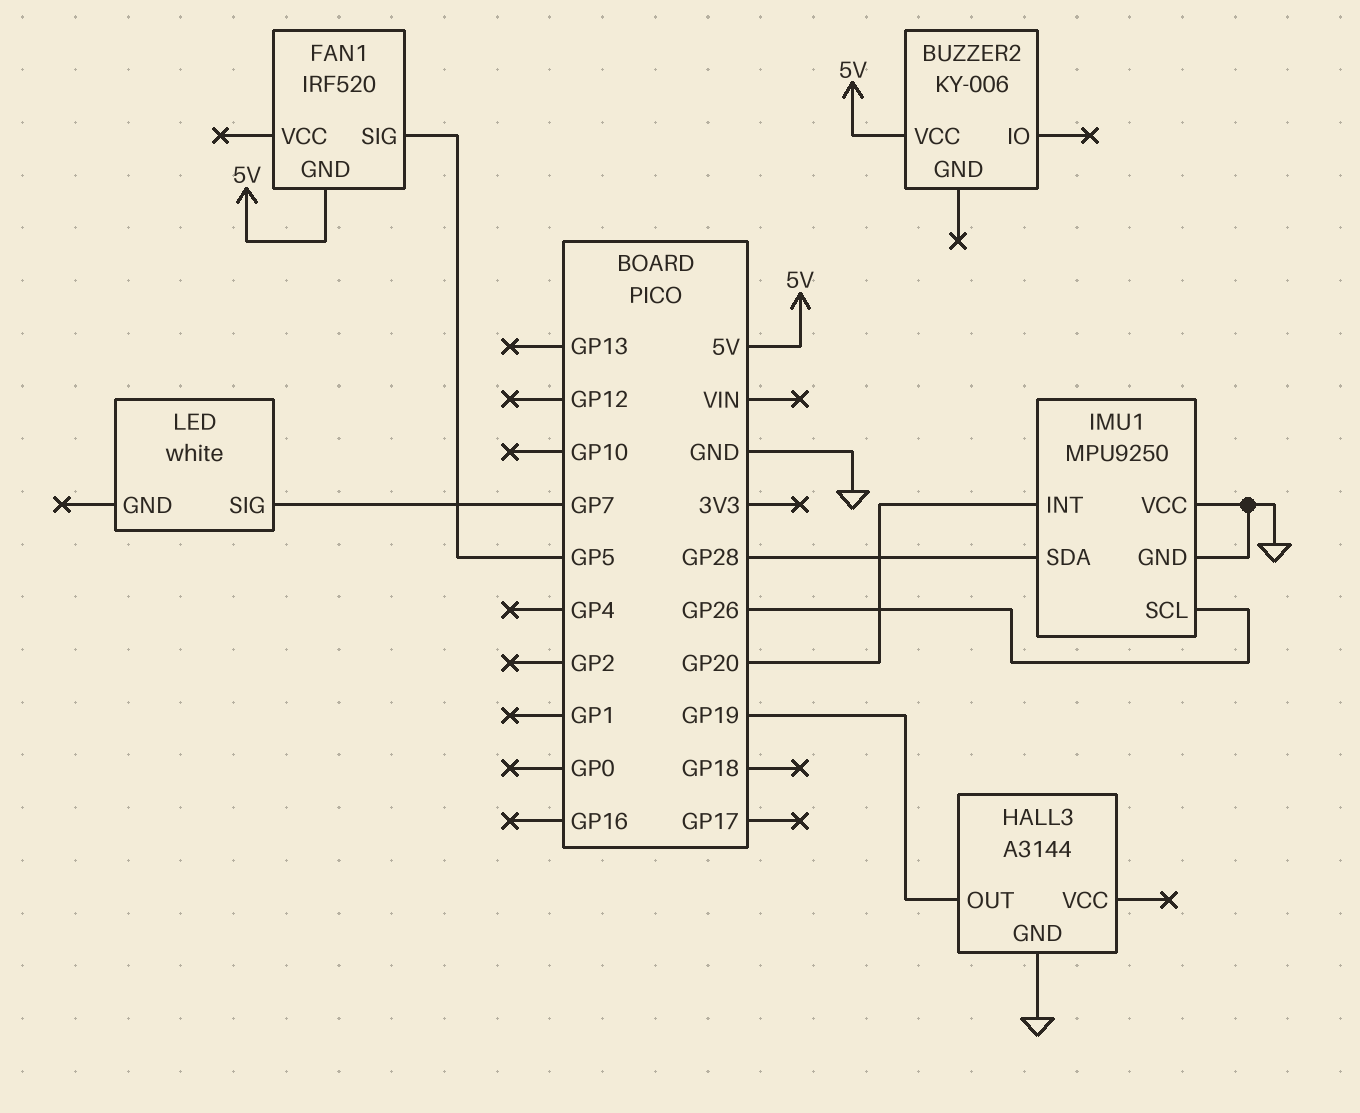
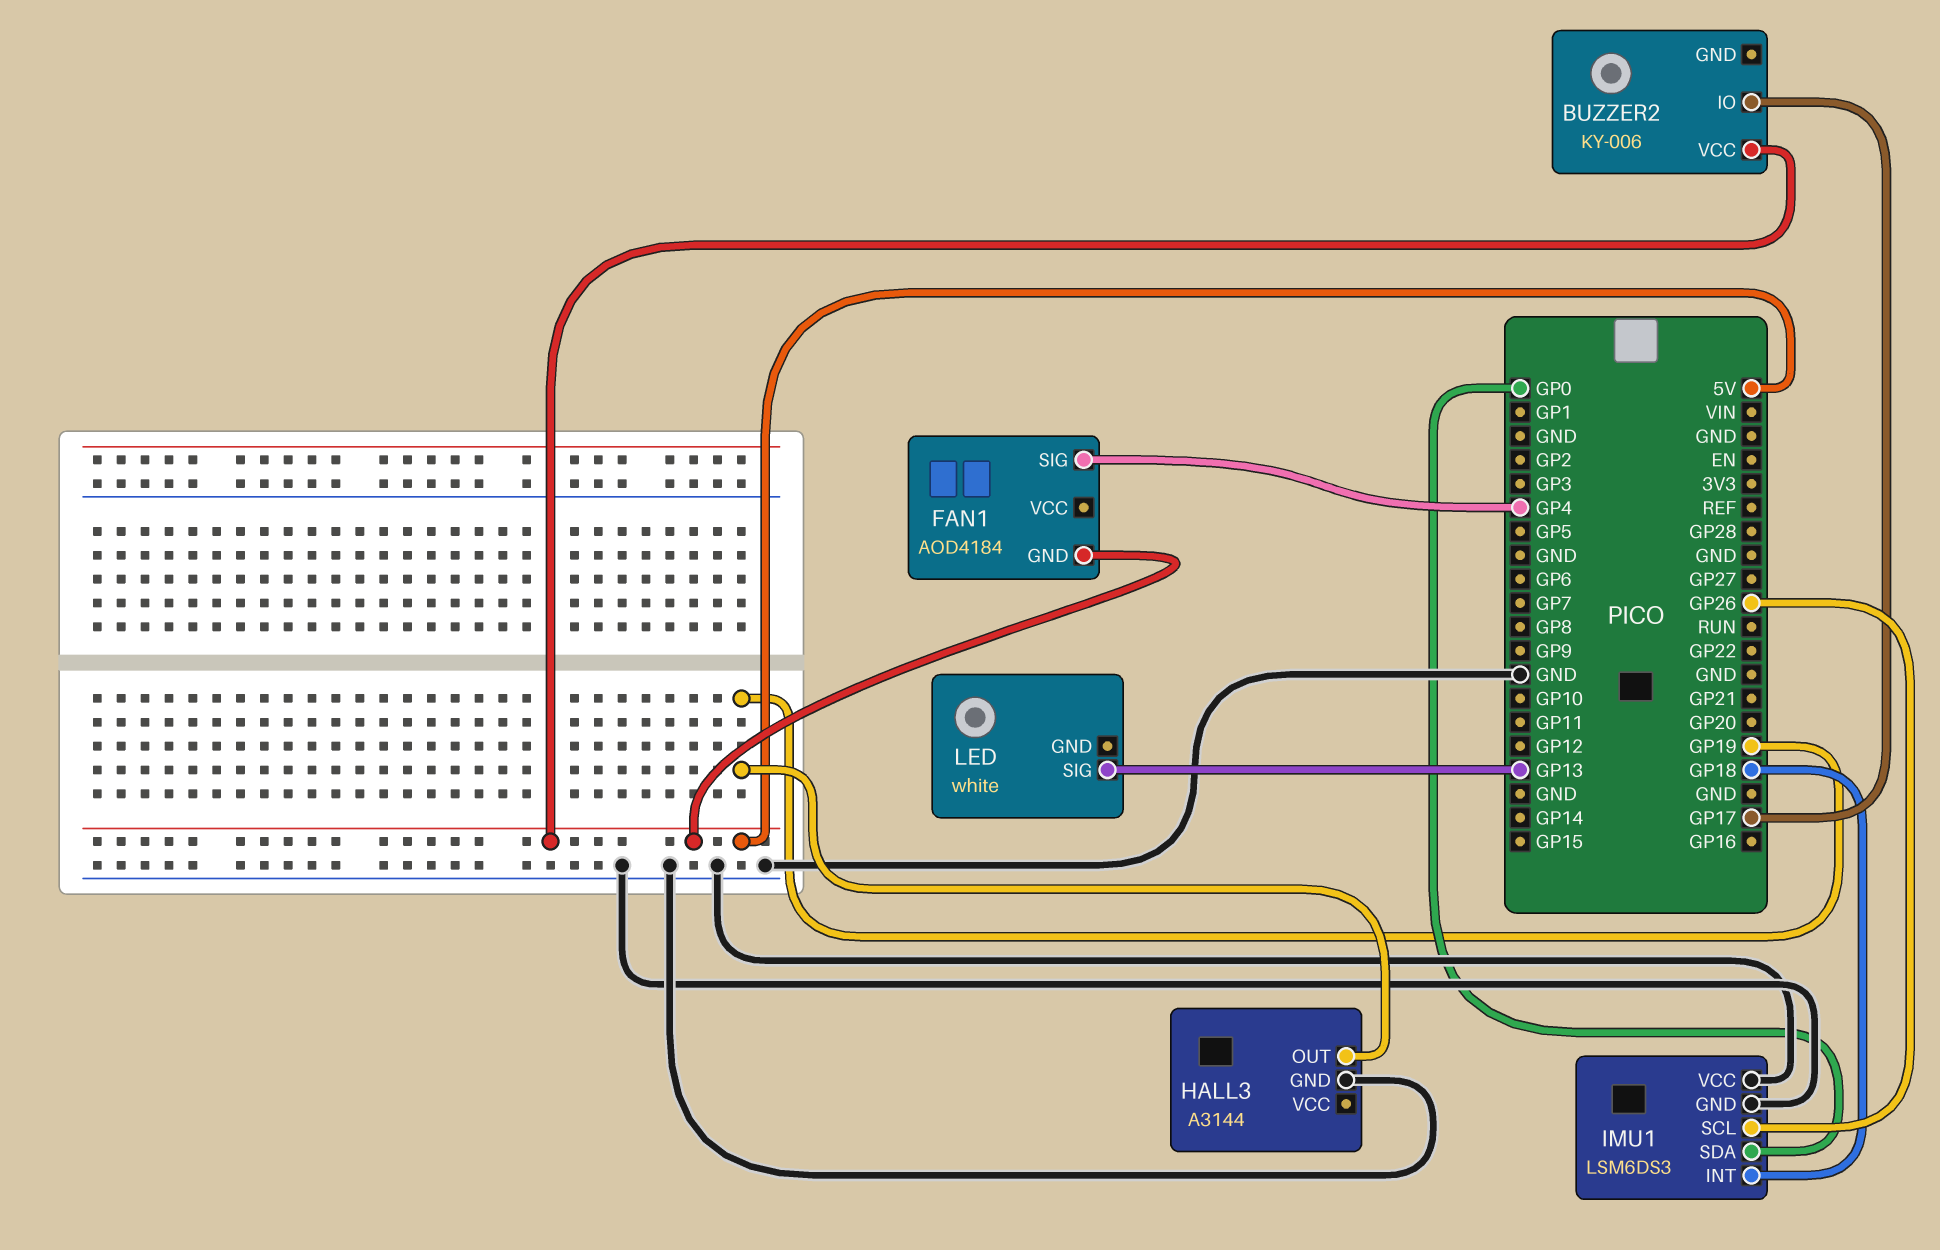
BUZZER2 pin IO: none -> GP17
FAN1: IRF520 -> AOD4184
FAN1 pin SIG: GP5 -> GP4
IMU1: MPU9250 -> LSM6DS3
IMU1 pin INT: GP20 -> GP18
IMU1 pin SDA: GP28 -> GP0
LED pin SIG: GP7 -> GP13

